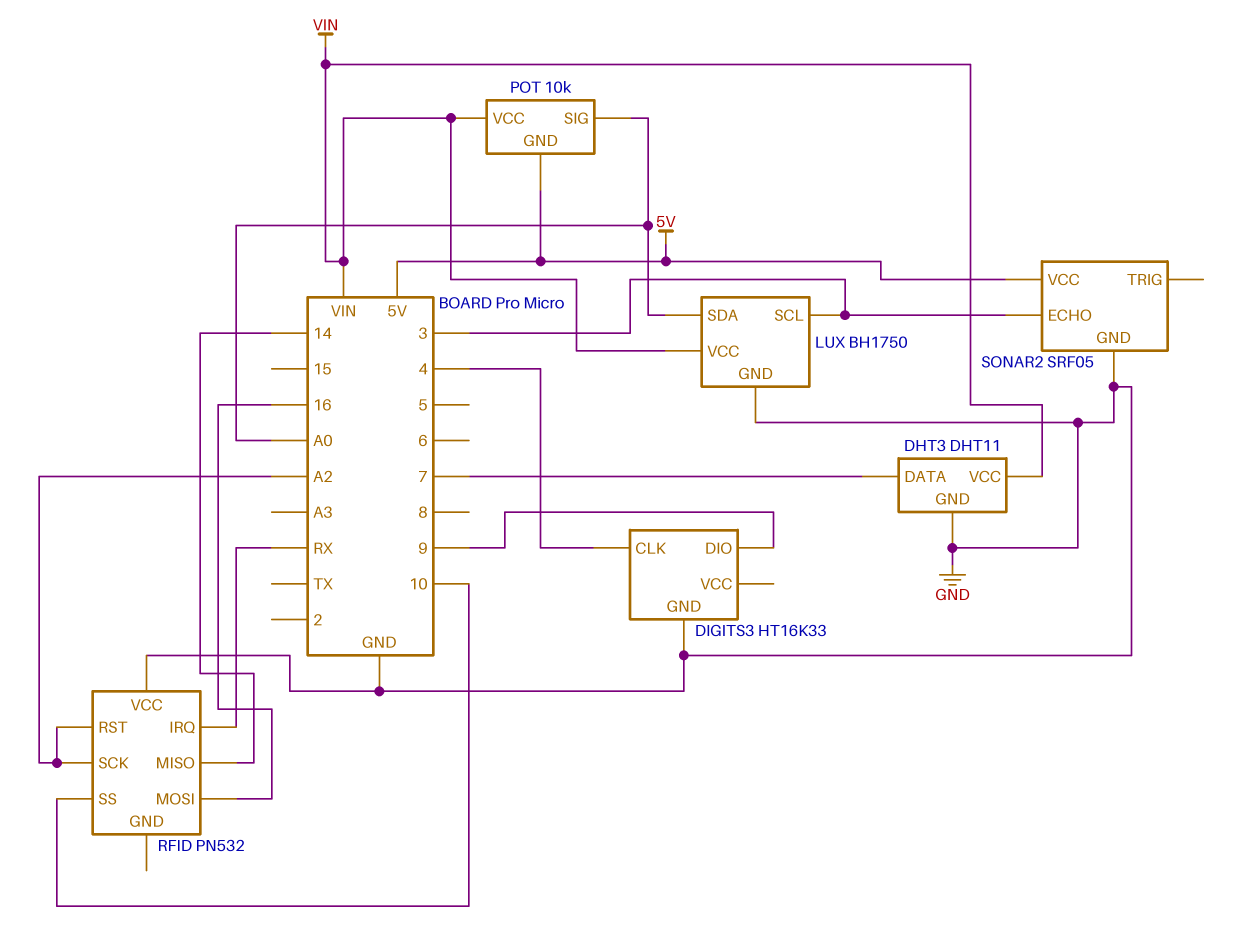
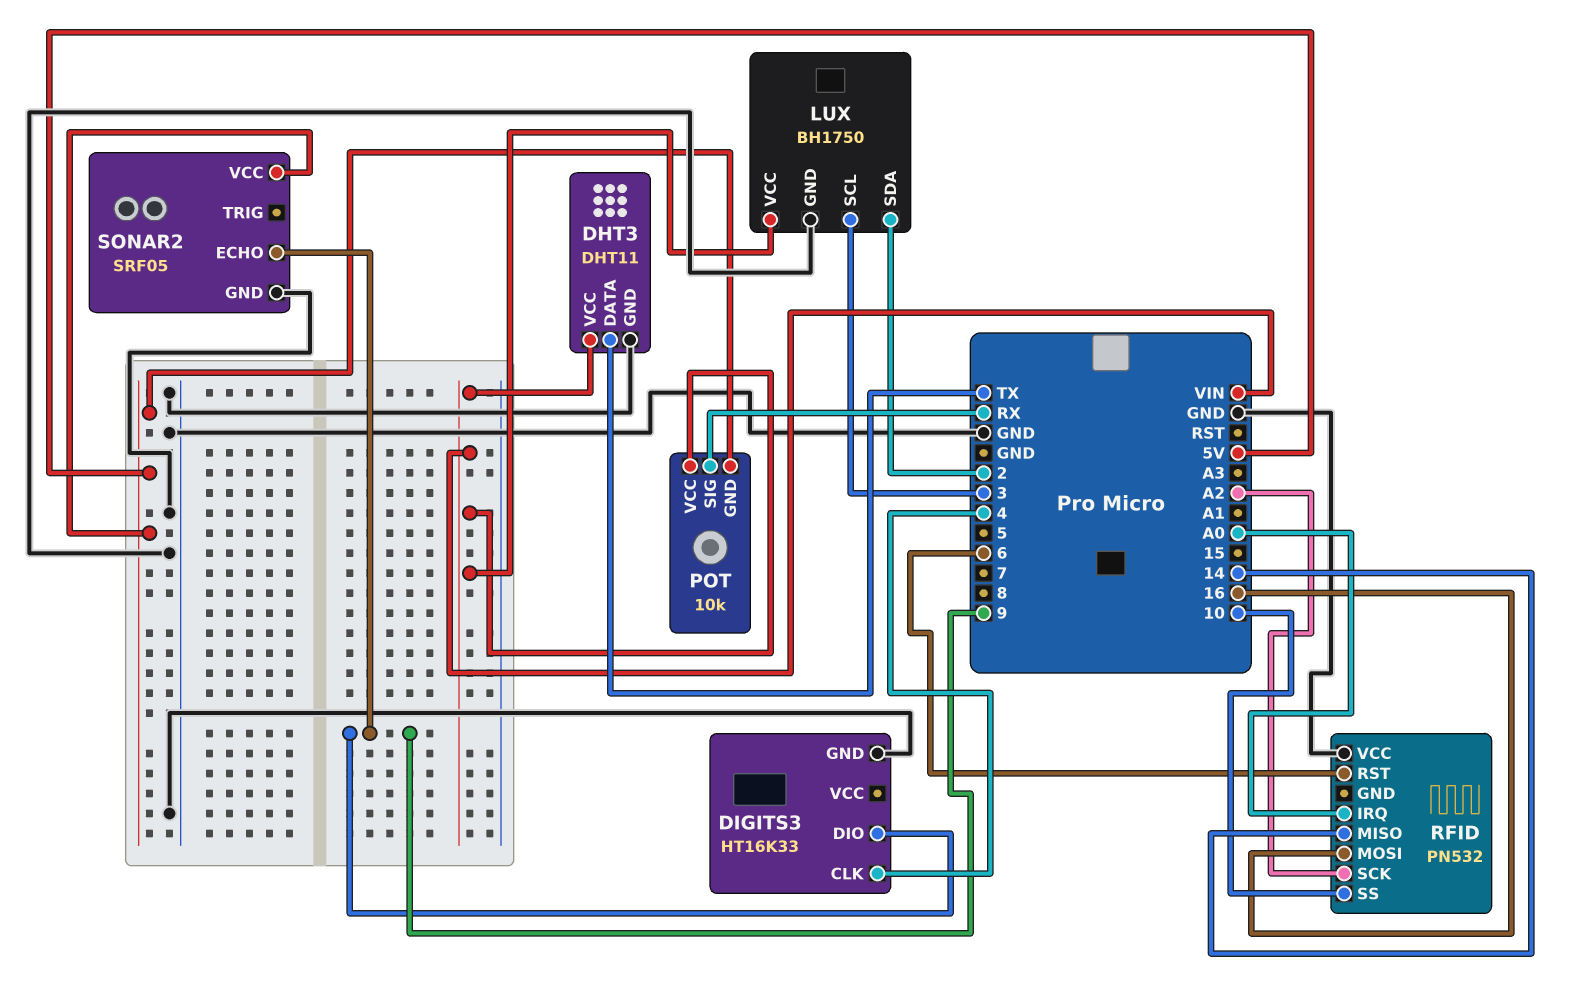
DHT3 pin DATA: 7 -> TX
LUX pin SDA: A0 -> 2
POT pin SIG: A0 -> RX
RFID pin IRQ: RX -> A0
RFID pin RST: A2 -> 6
SONAR2 pin ECHO: 3 -> 9

